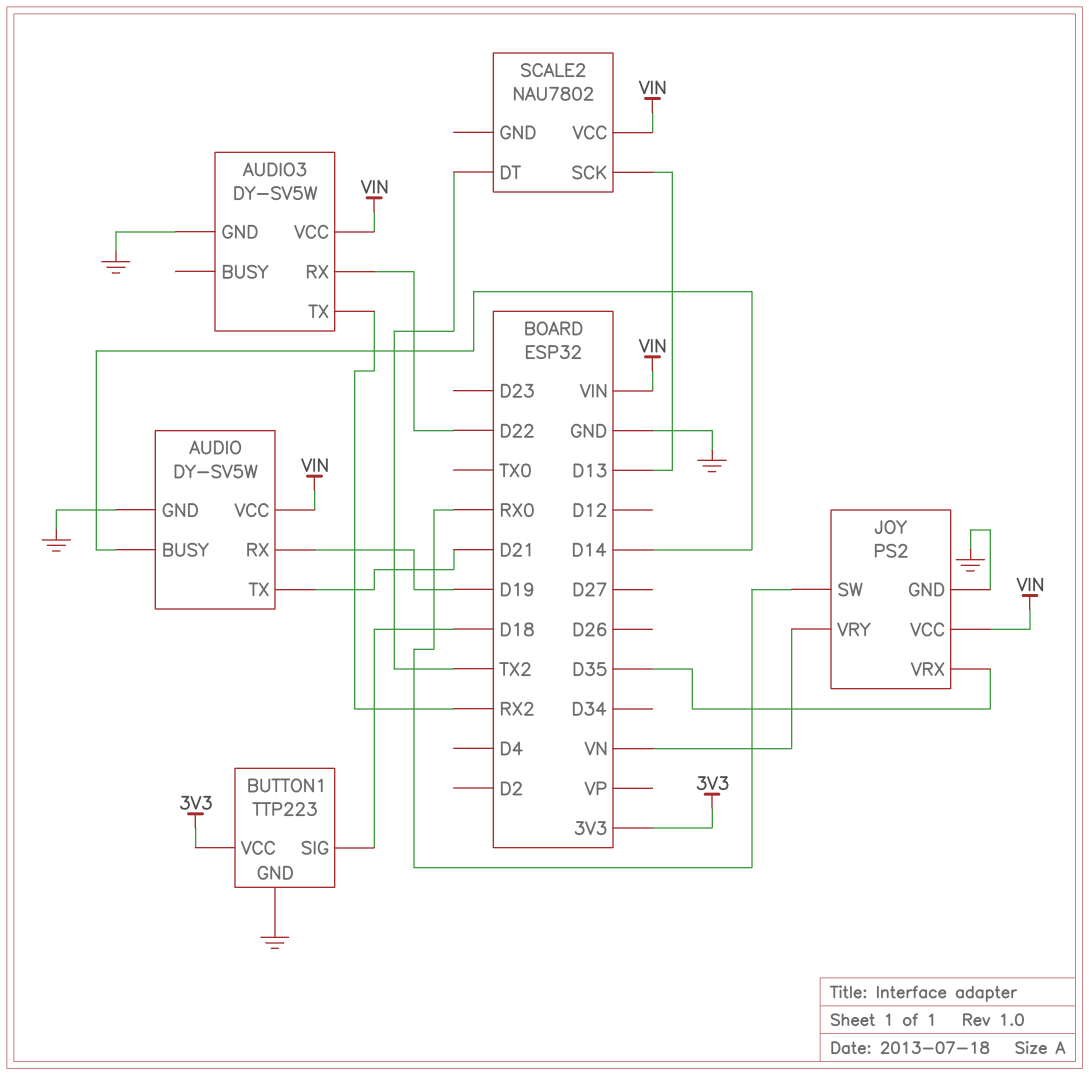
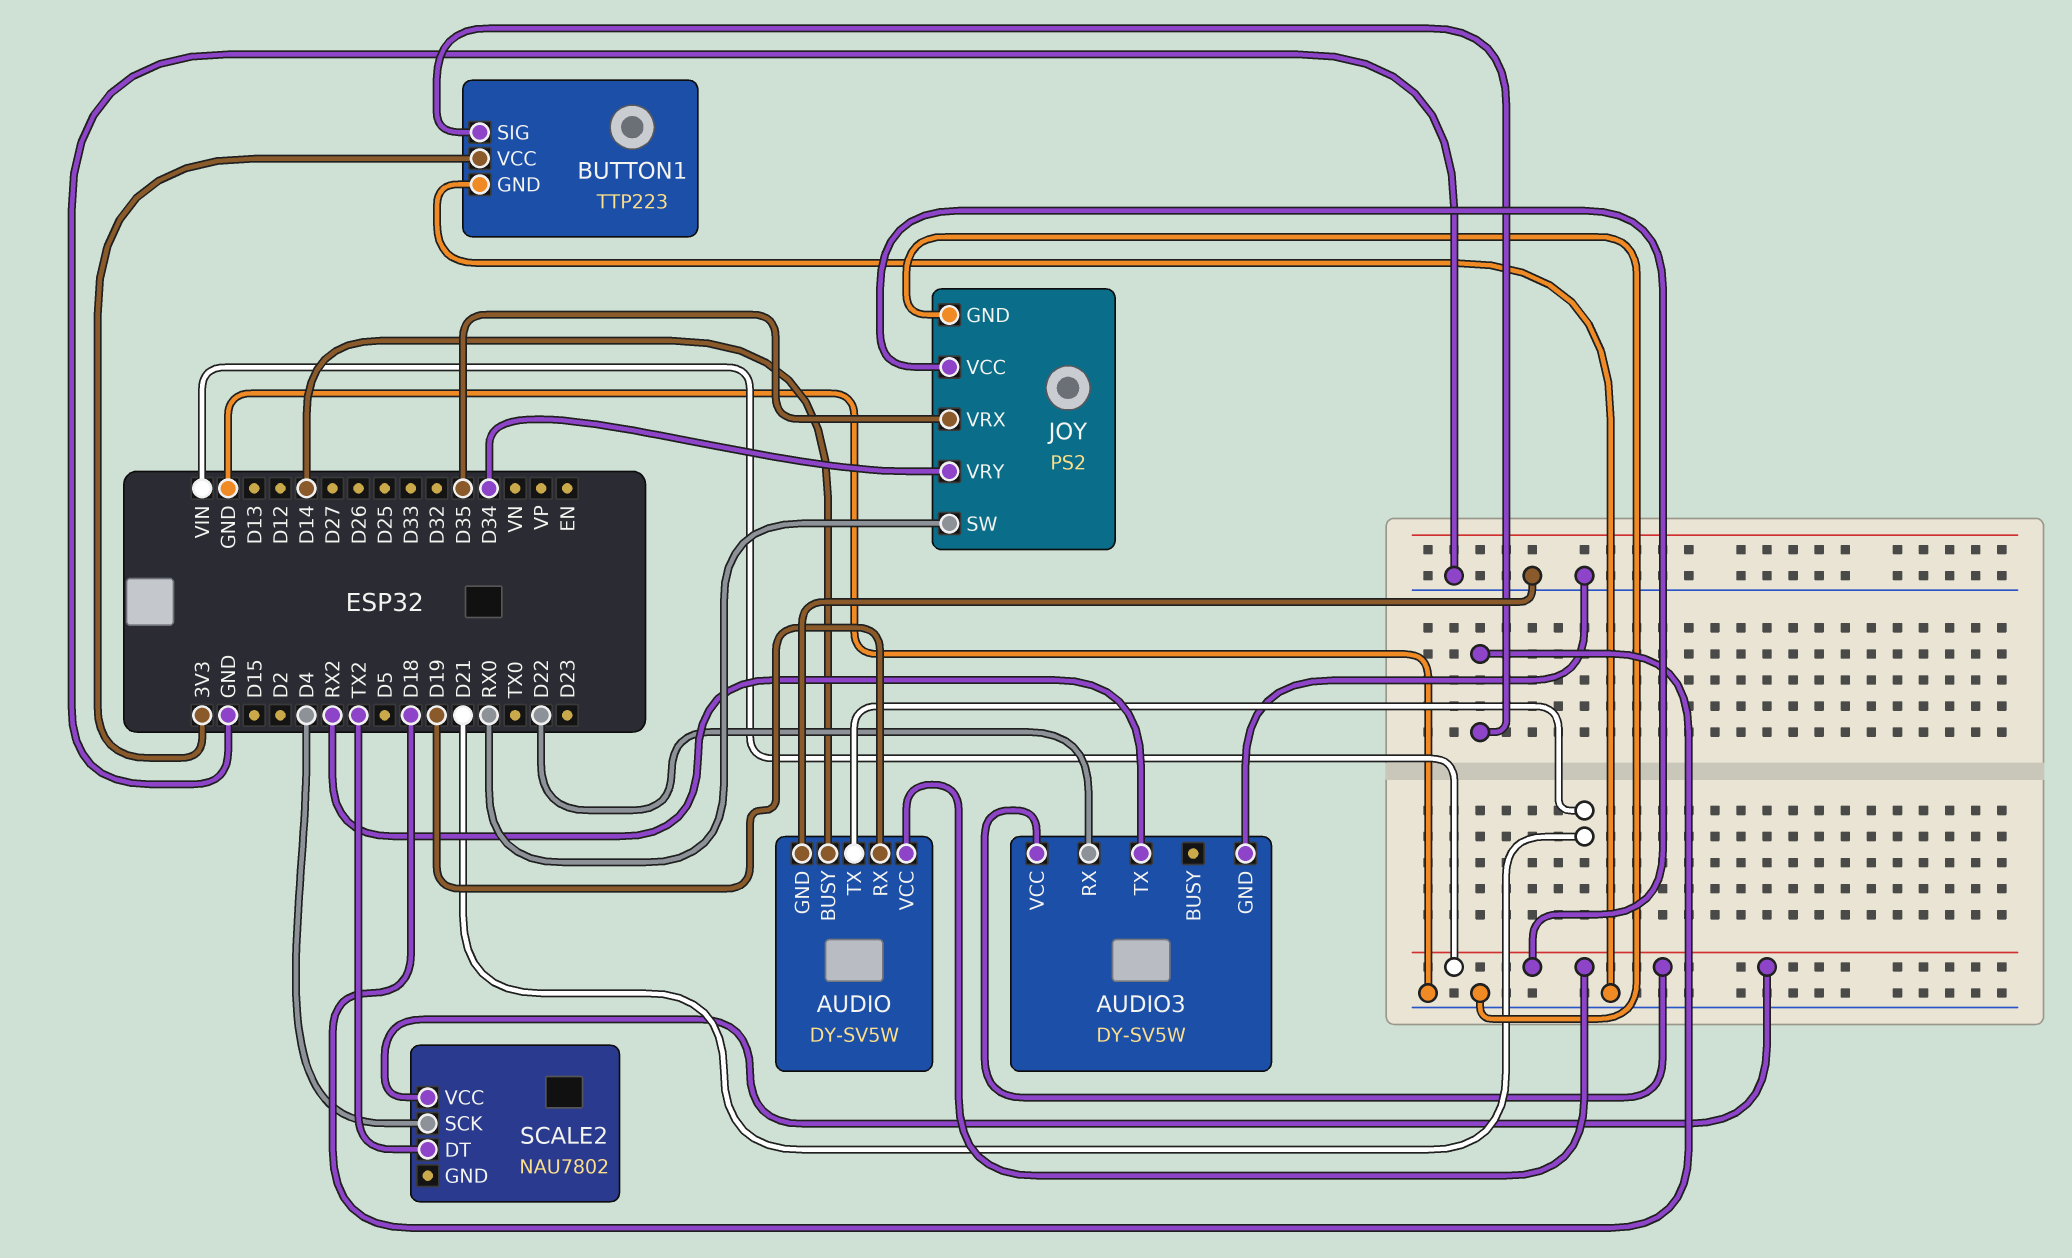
JOY pin VRY: VN -> D34
SCALE2 pin SCK: D13 -> D4

